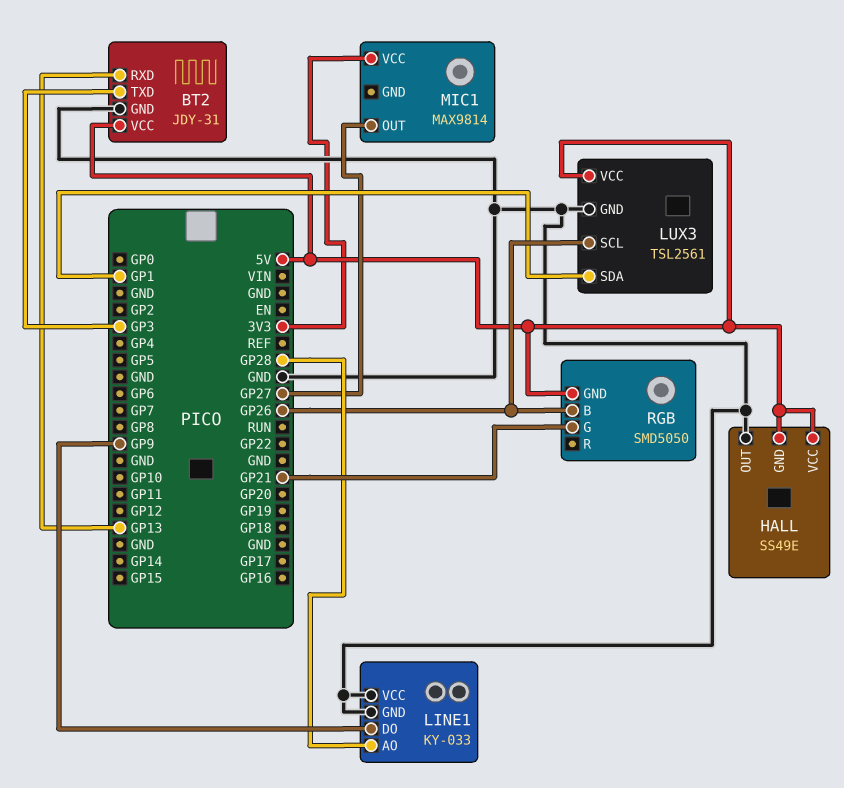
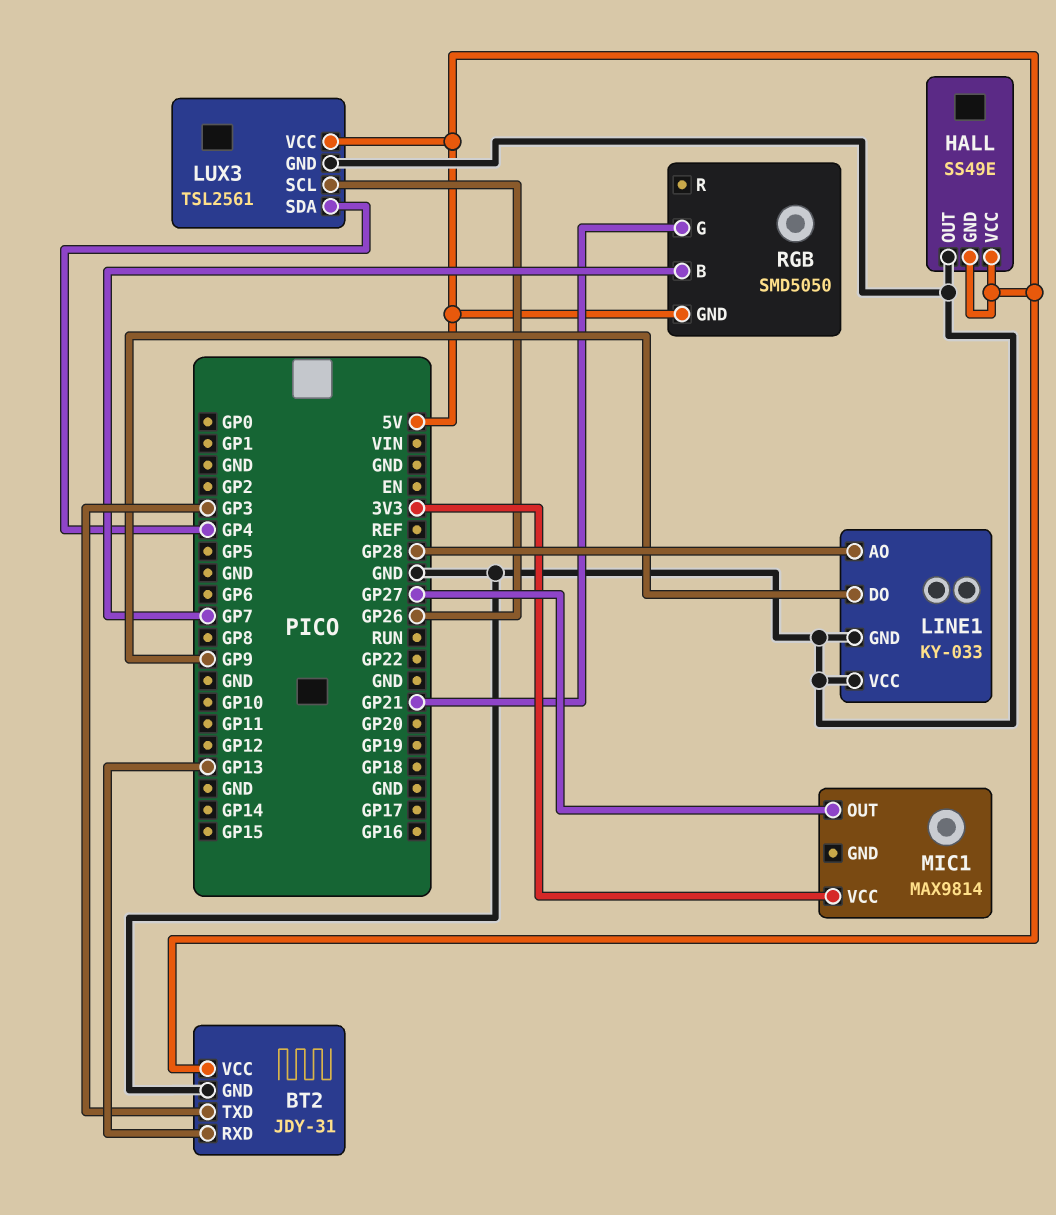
LUX3 pin SDA: GP1 -> GP4
RGB pin B: GP26 -> GP7

